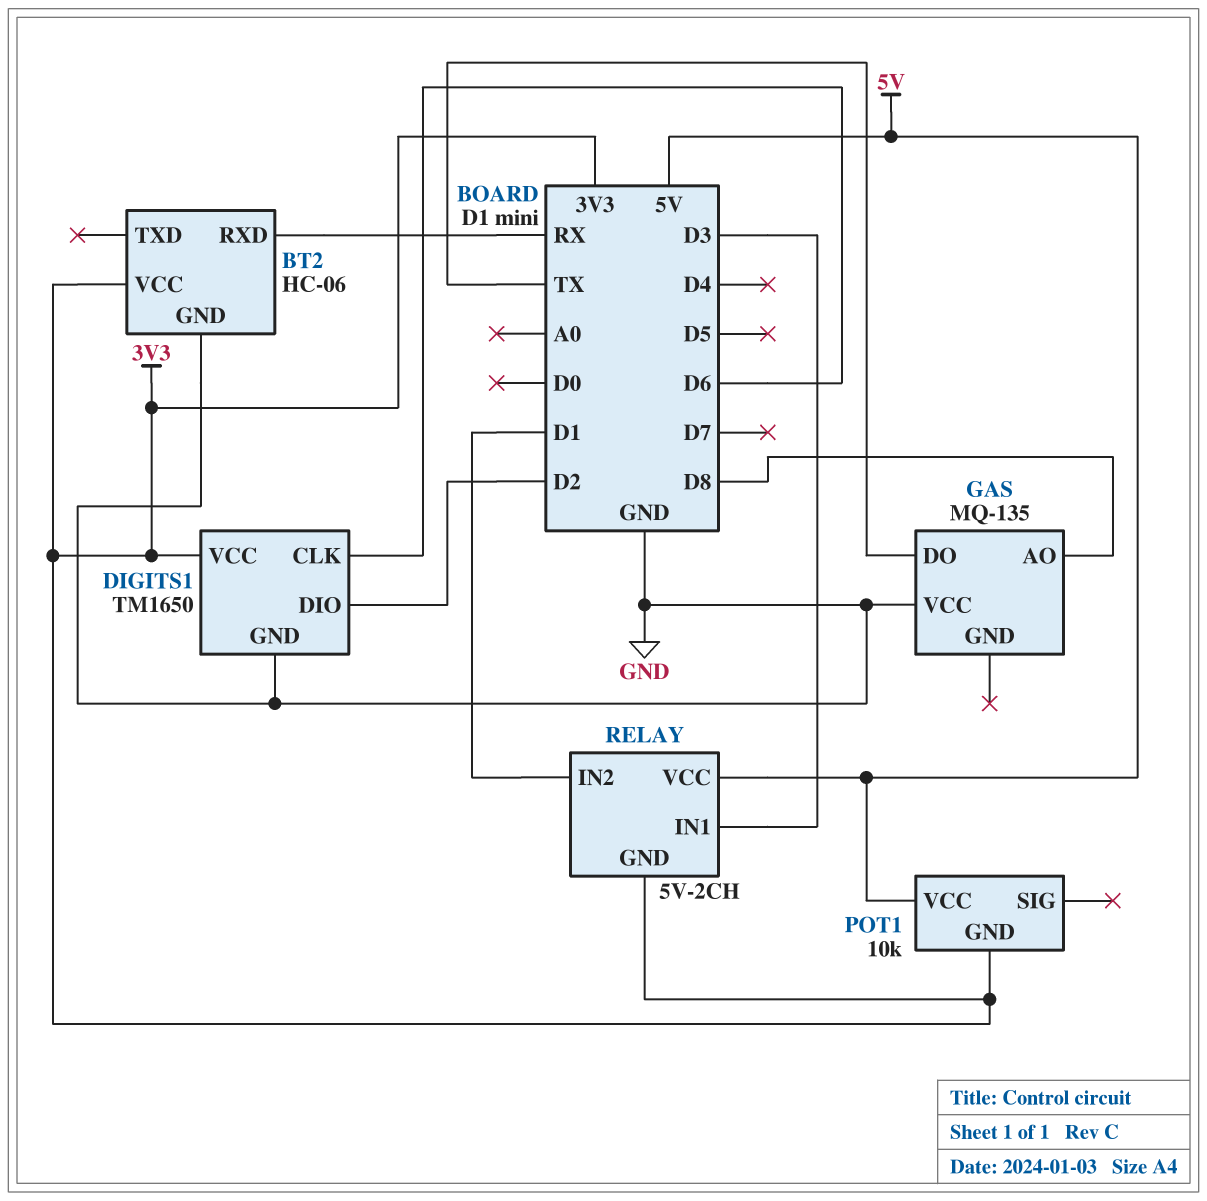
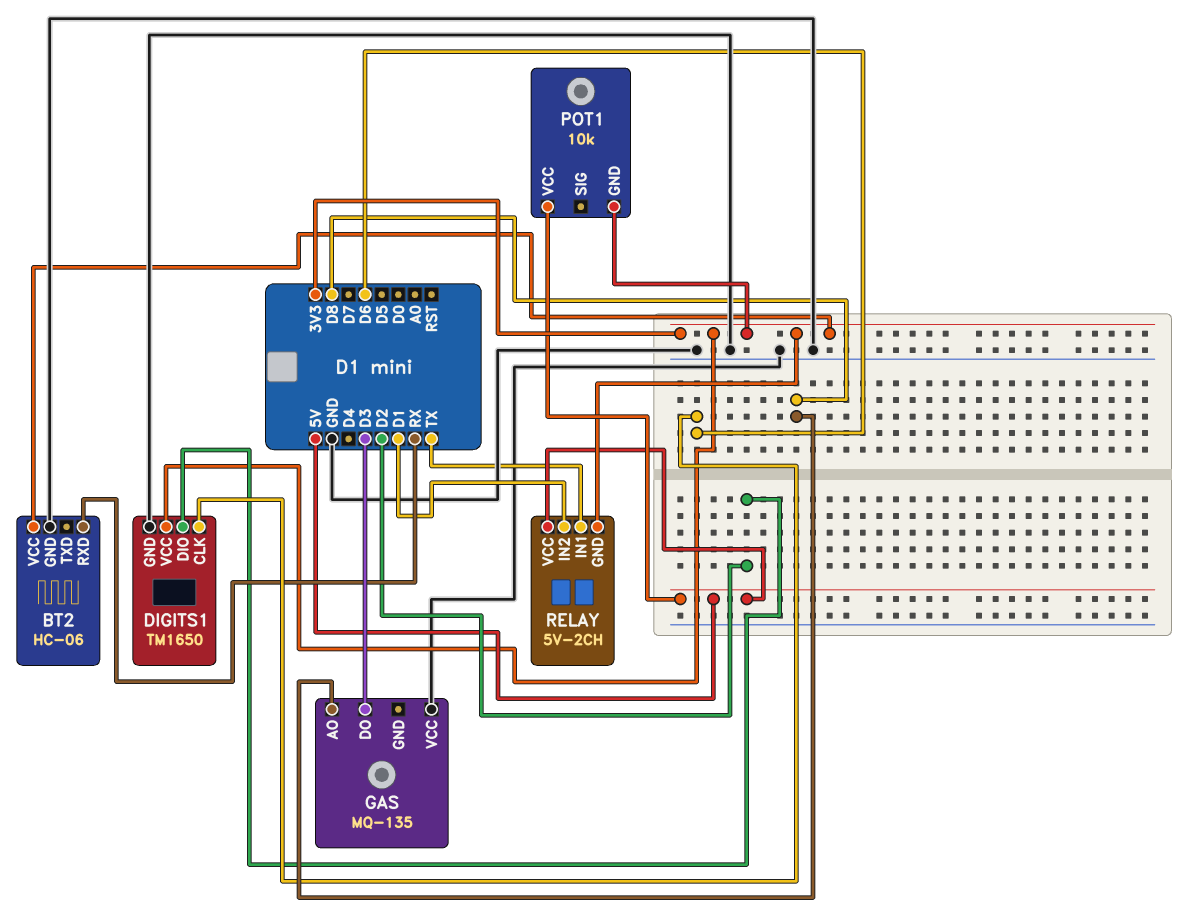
GAS pin DO: TX -> D3
RELAY pin IN1: D3 -> TX

